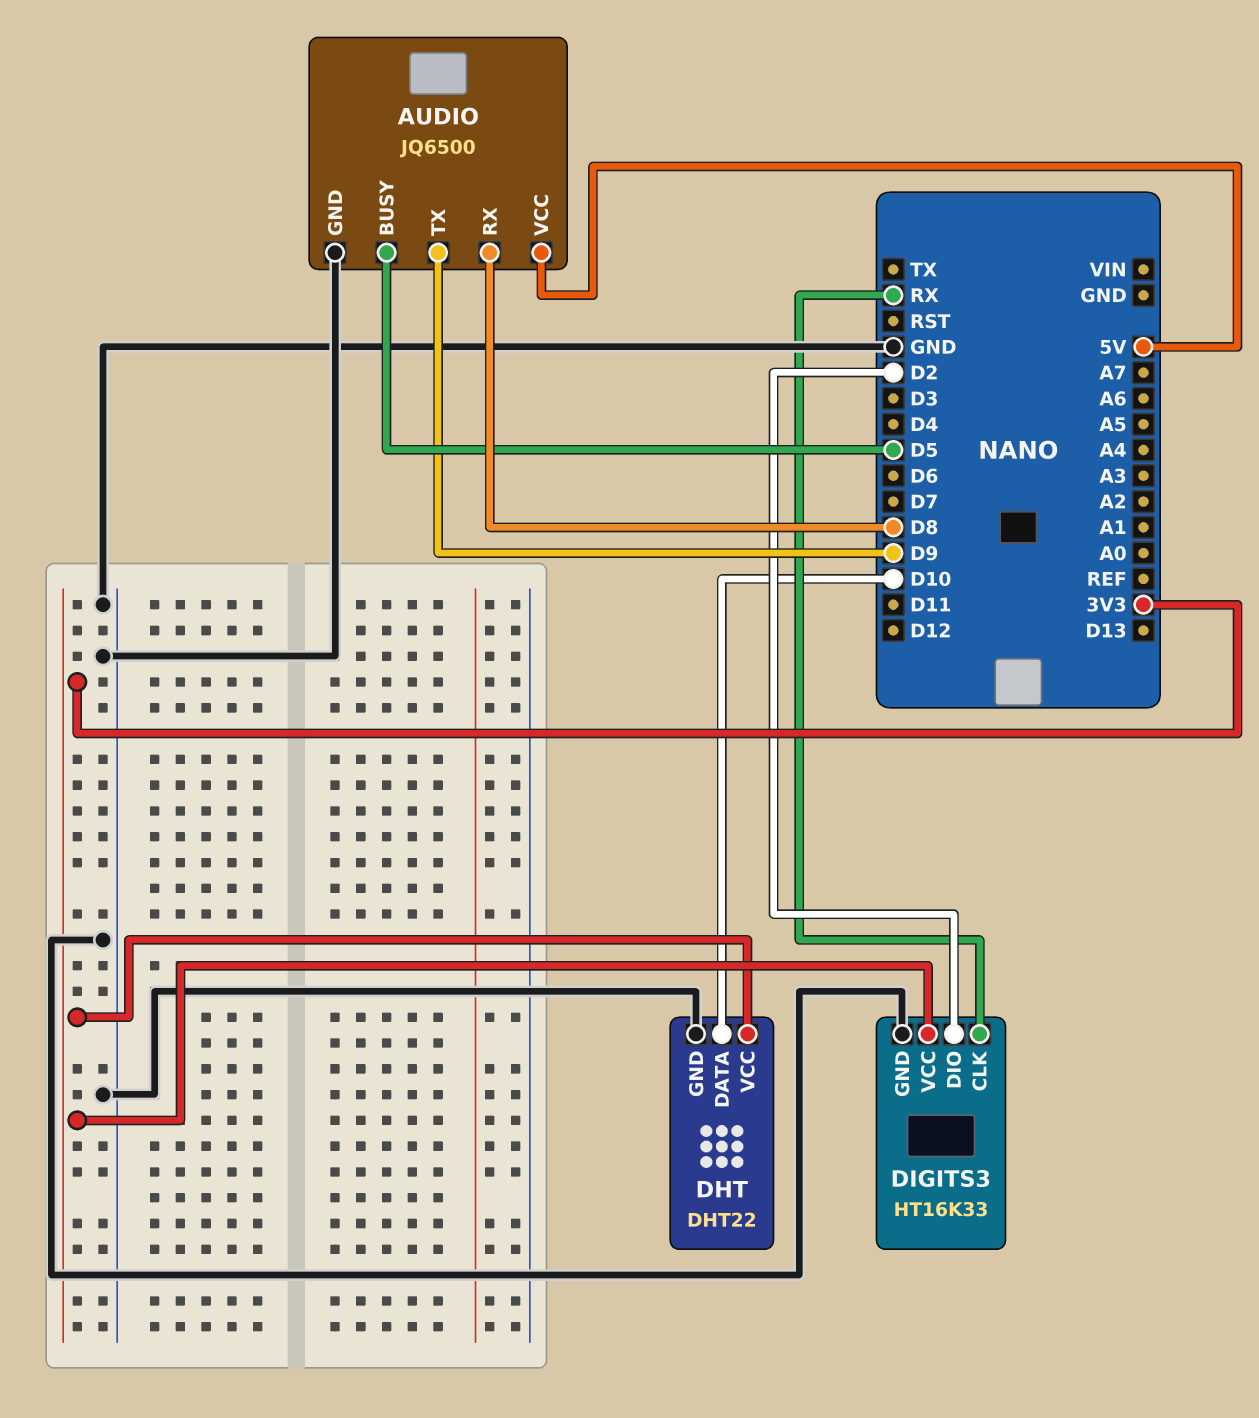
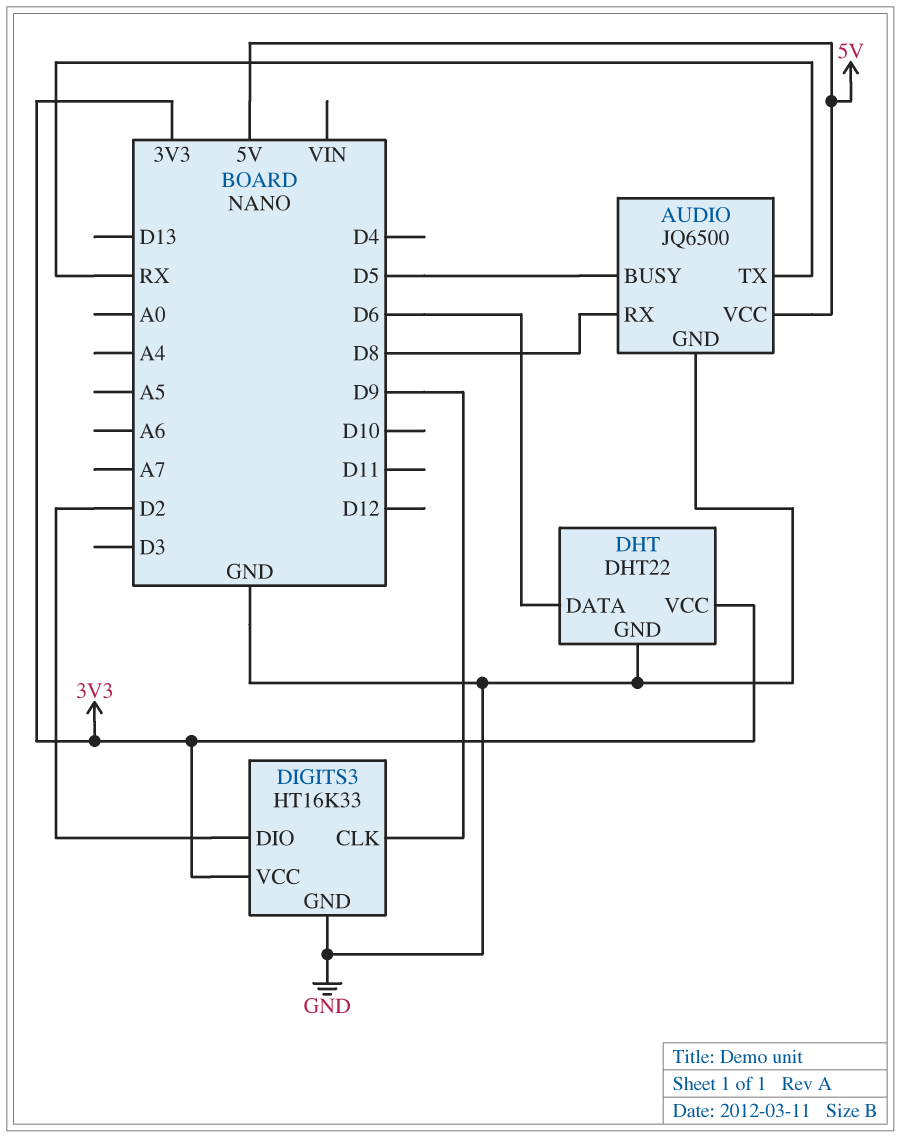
AUDIO pin TX: D9 -> RX
DHT pin DATA: D10 -> D6
DIGITS3 pin CLK: RX -> D9

